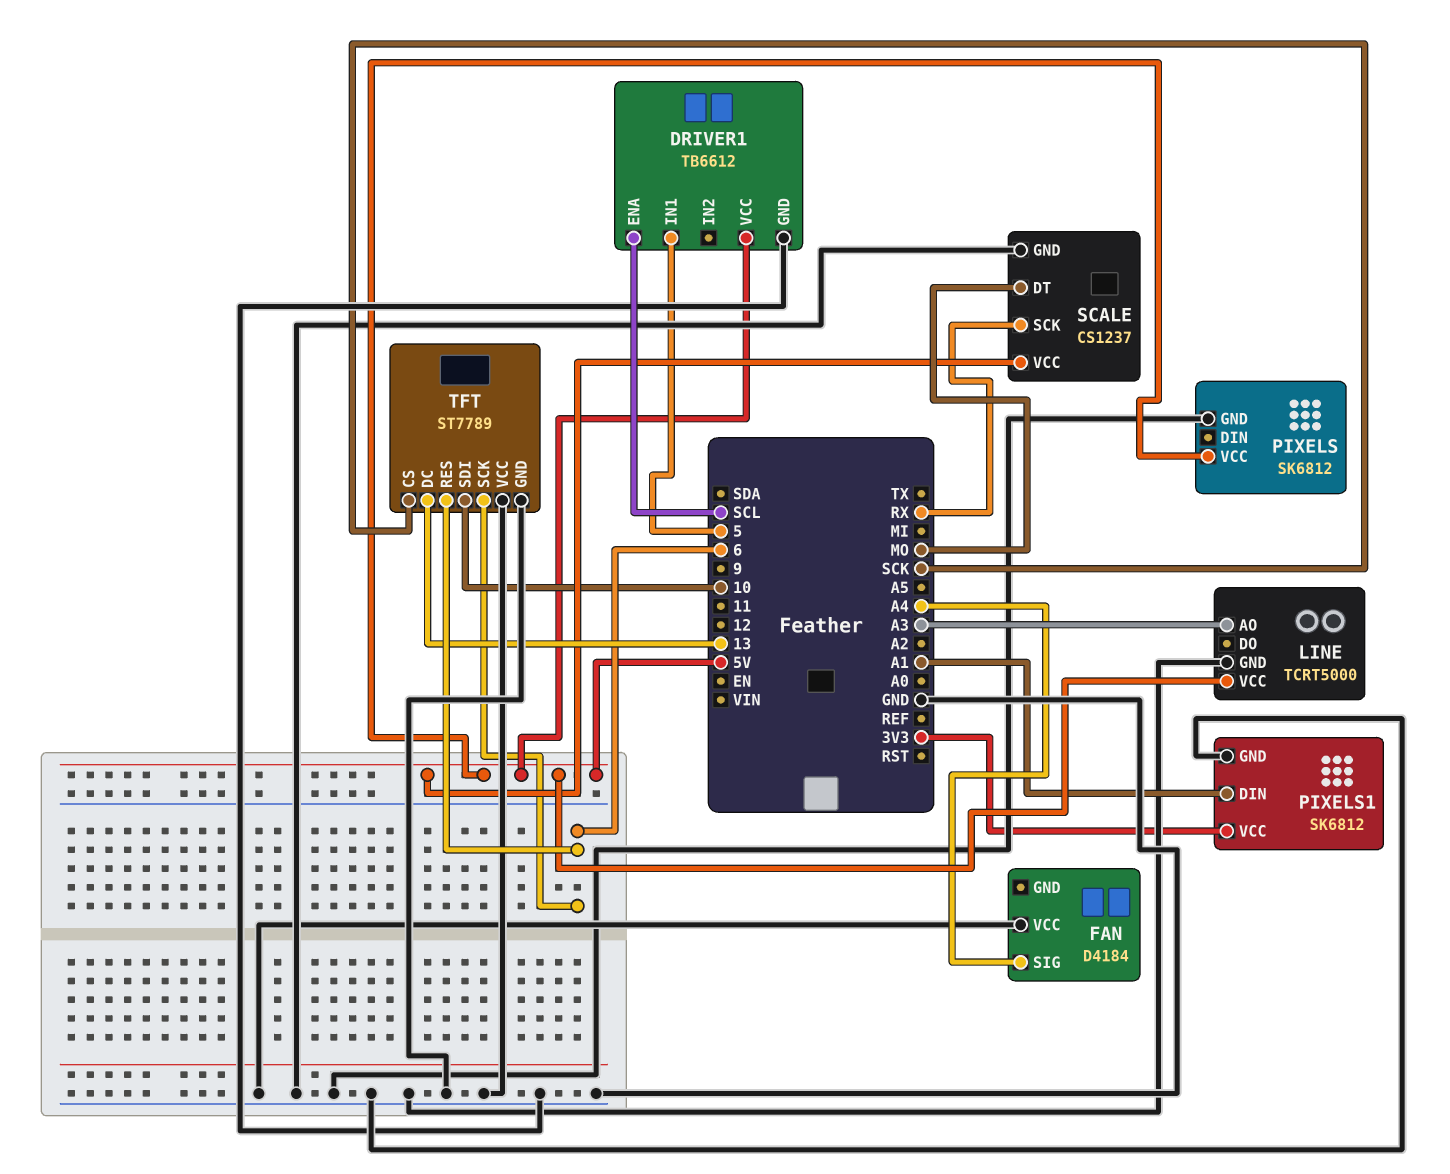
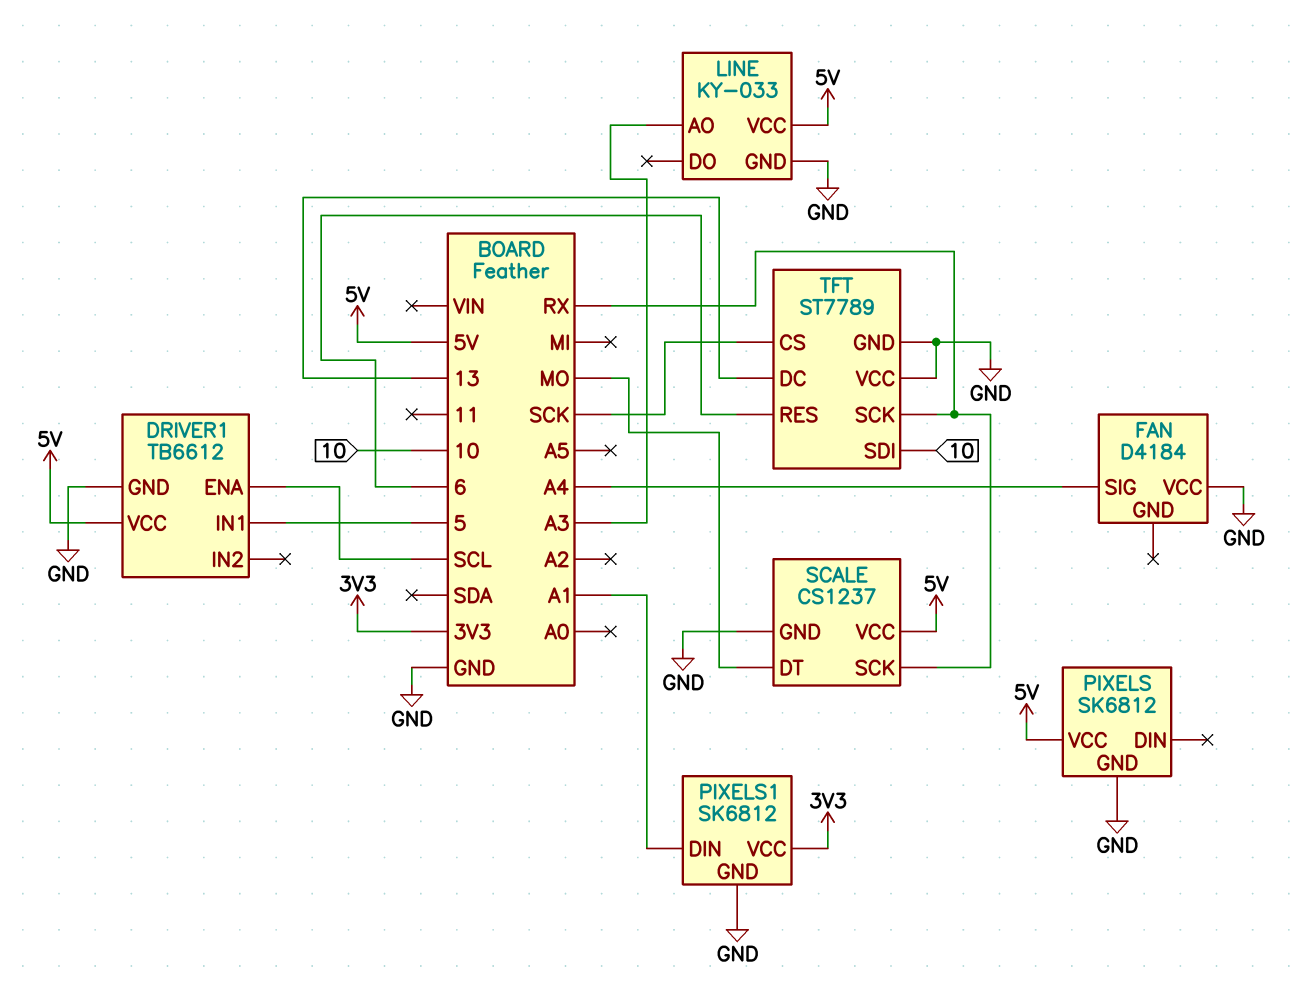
LINE: TCRT5000 -> KY-033
TFT pin SCK: 6 -> RX

